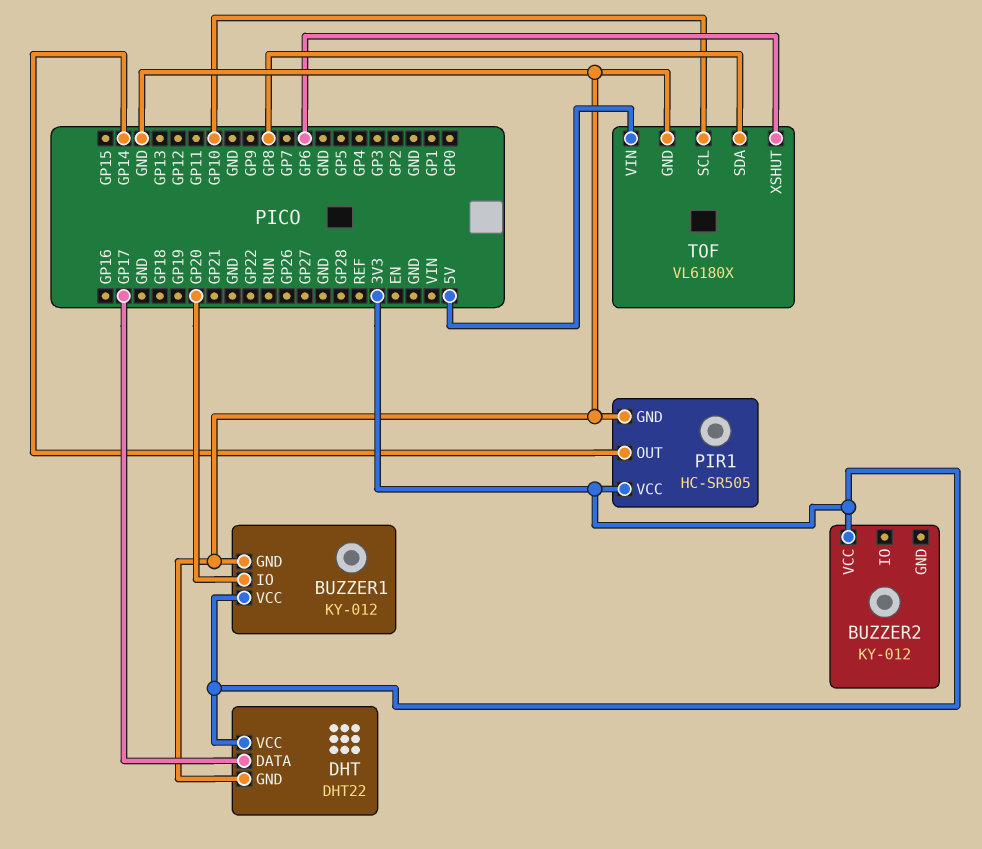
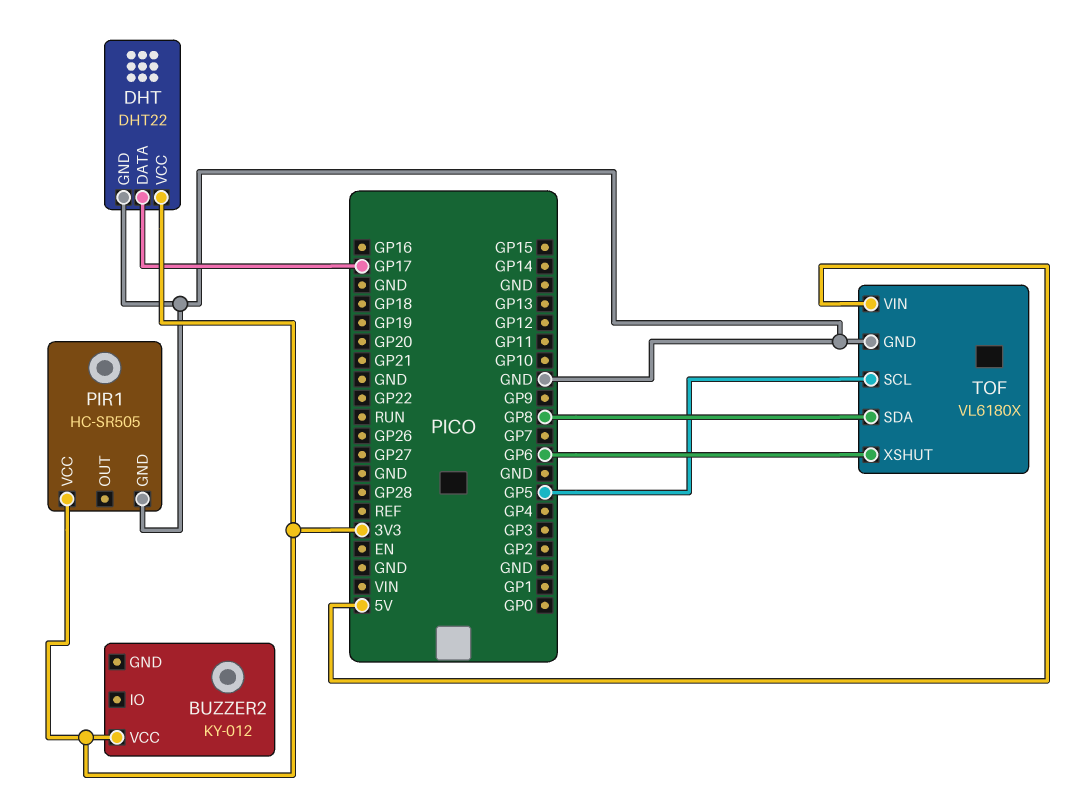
BUZZER1: KY-012 -> none
BUZZER1 pin GND: GND -> none
BUZZER1 pin IO: GP20 -> none
BUZZER1 pin VCC: 3V3 -> none
PIR1 pin OUT: GP14 -> none
TOF pin SCL: GP10 -> GP5

